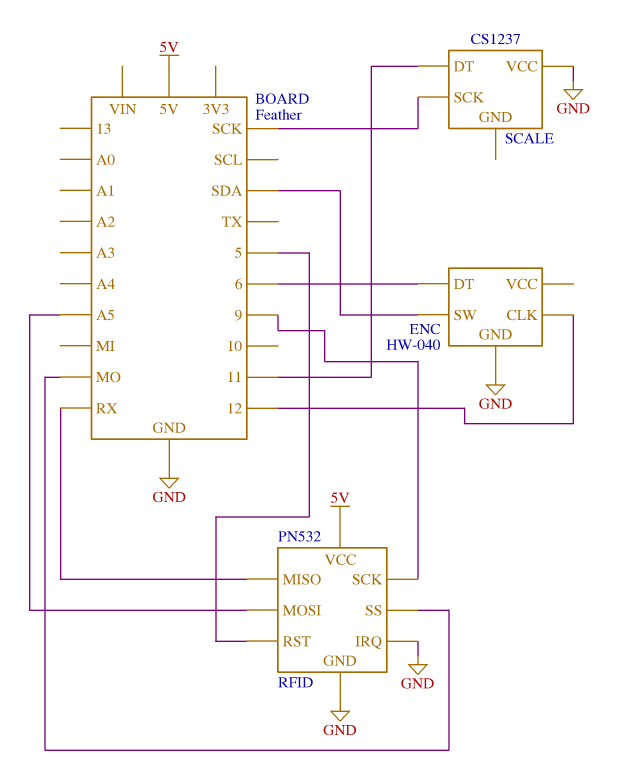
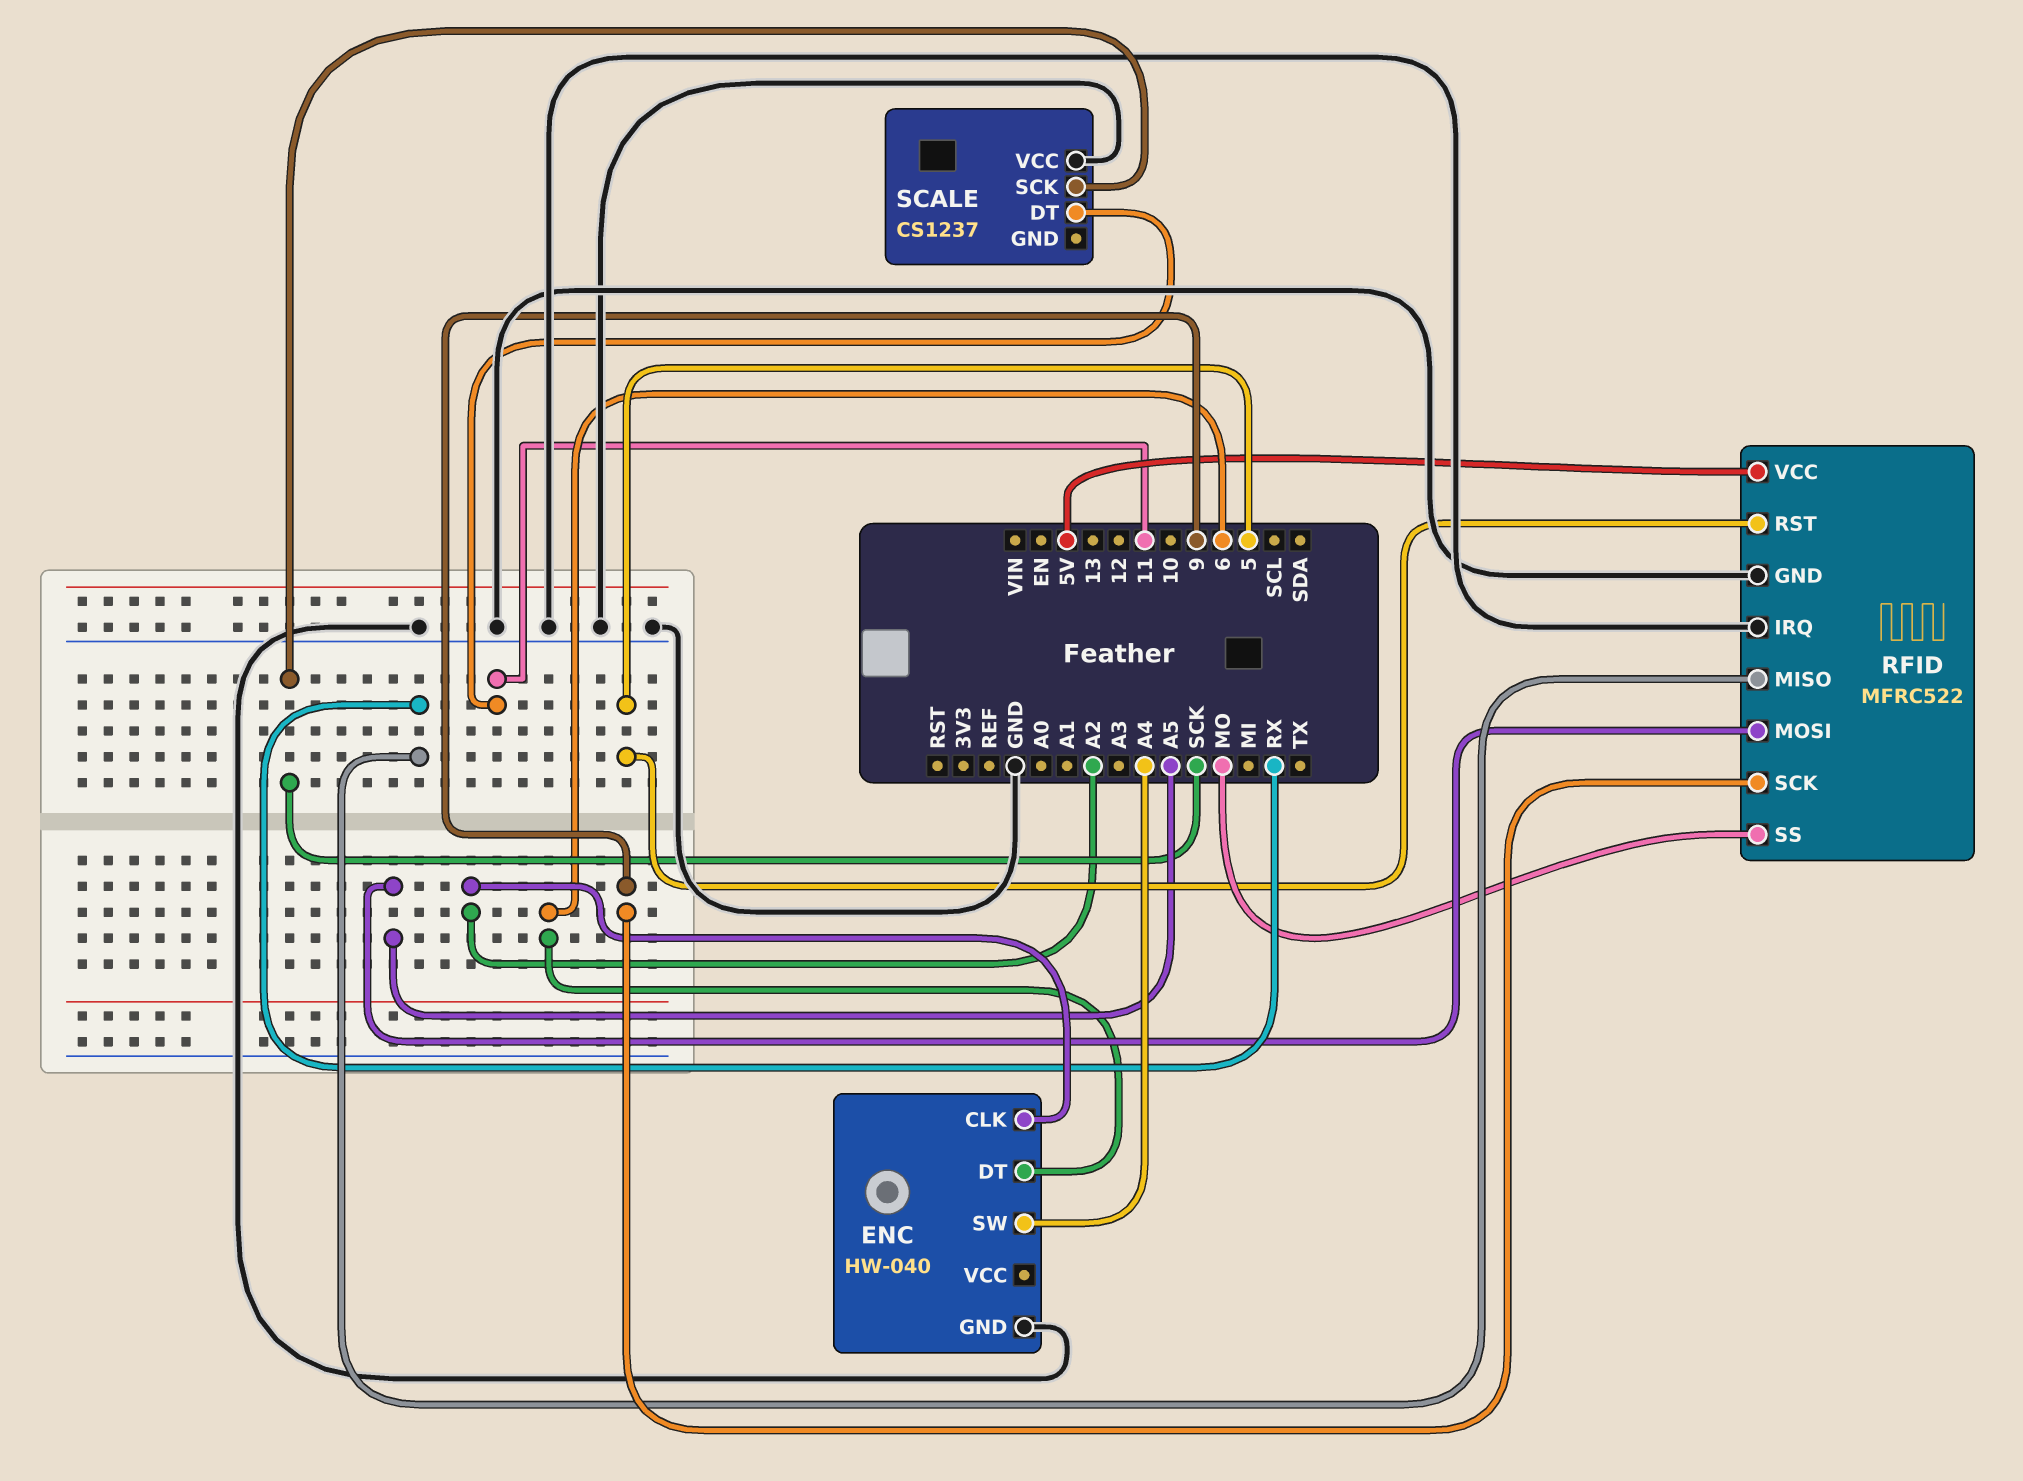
ENC pin CLK: 12 -> A2
ENC pin SW: SDA -> A4
RFID: PN532 -> MFRC522

